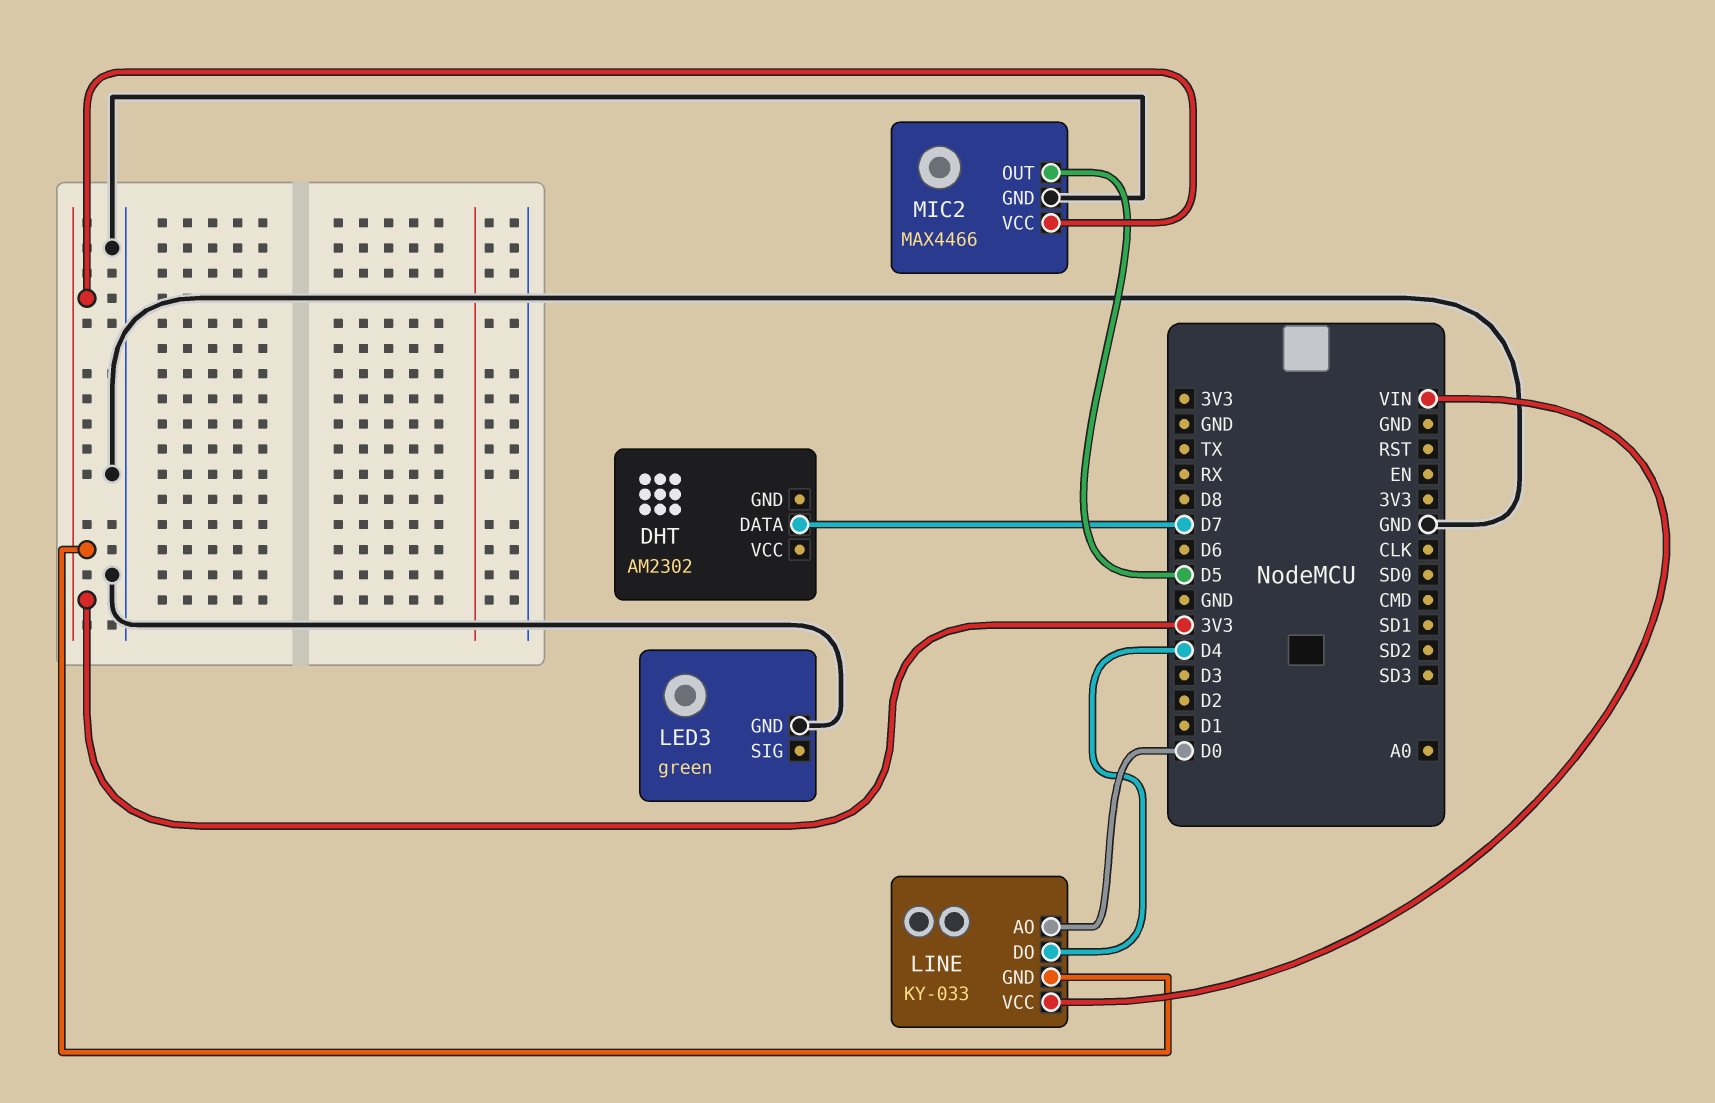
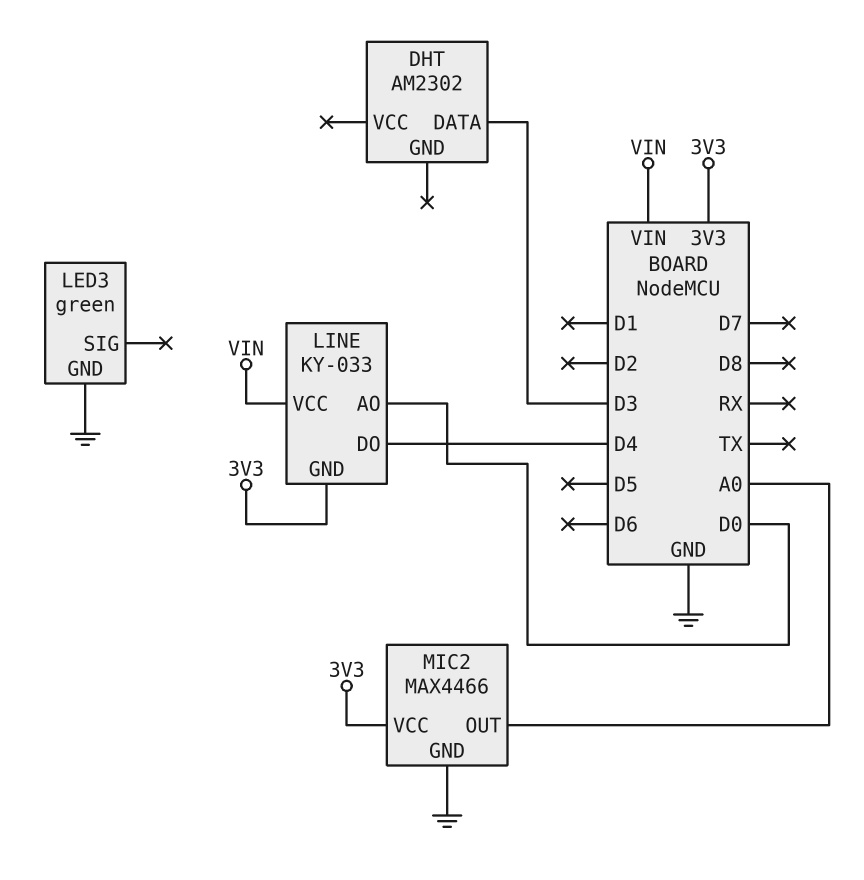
DHT pin DATA: D7 -> D3
MIC2 pin OUT: D5 -> A0

